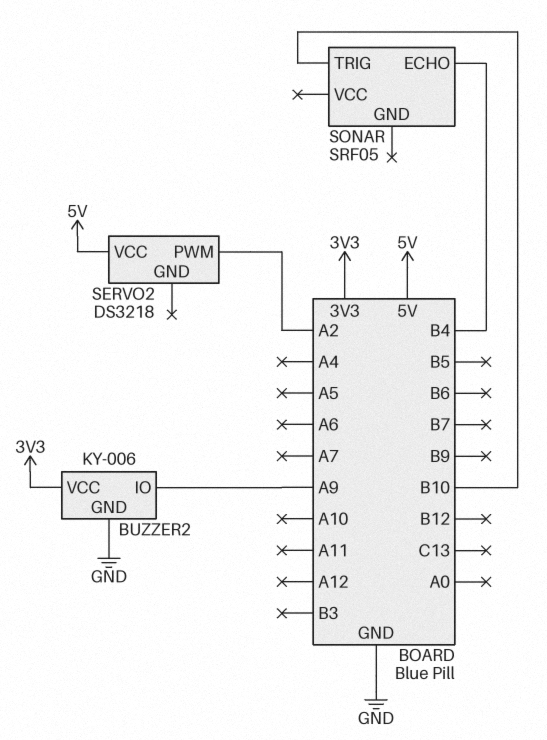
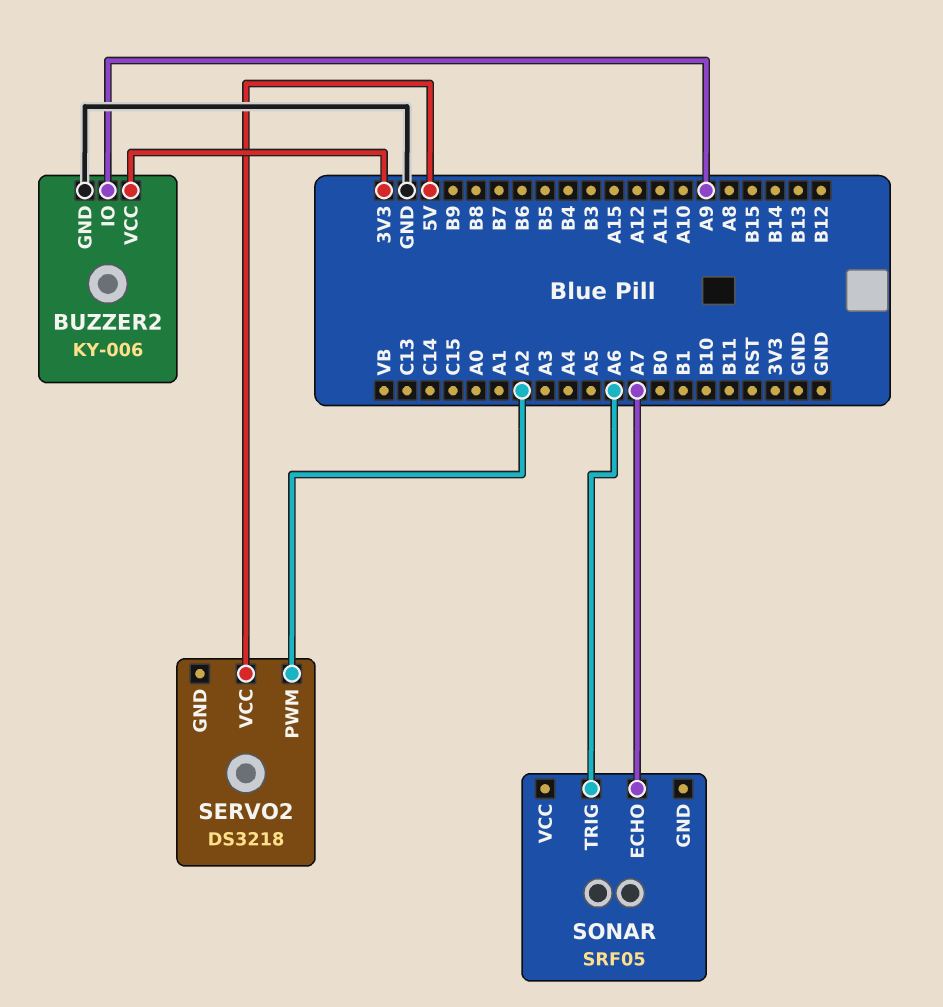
SONAR pin ECHO: B4 -> A7
SONAR pin TRIG: B10 -> A6

